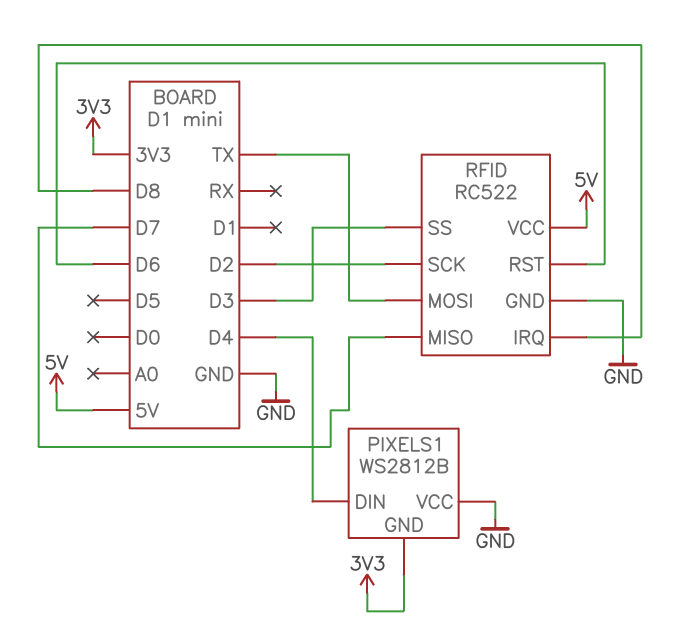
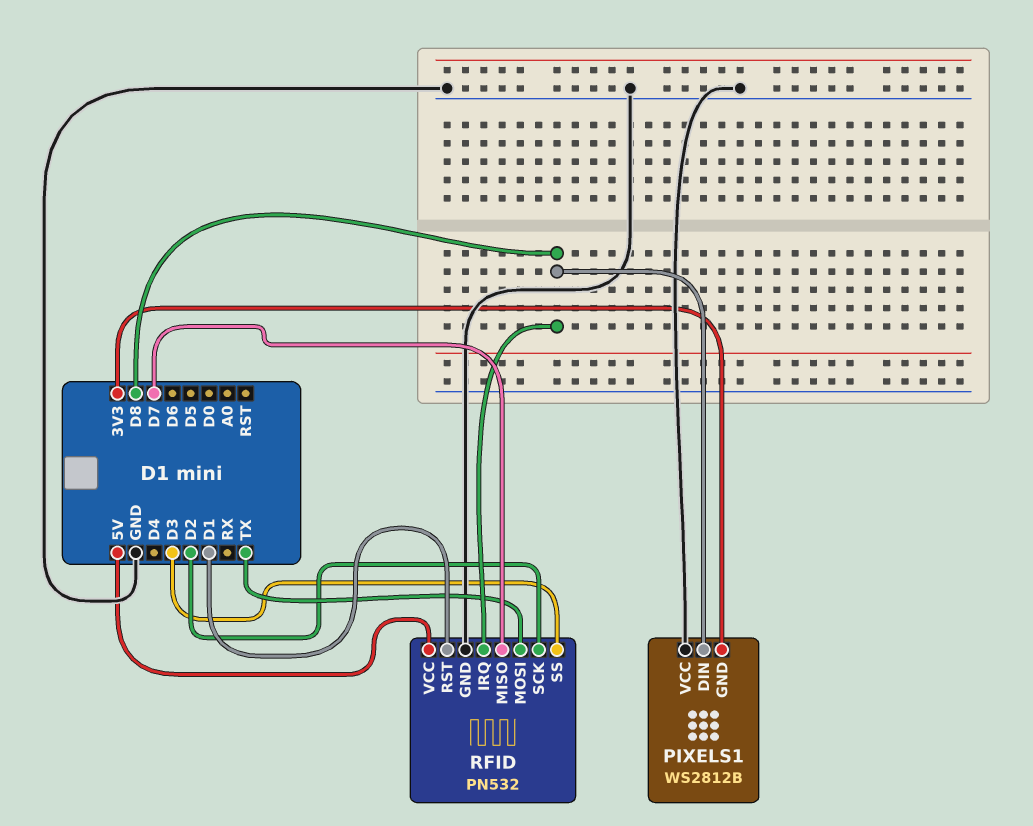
PIXELS1 pin DIN: D4 -> D8
RFID: RC522 -> PN532
RFID pin RST: D6 -> D1

